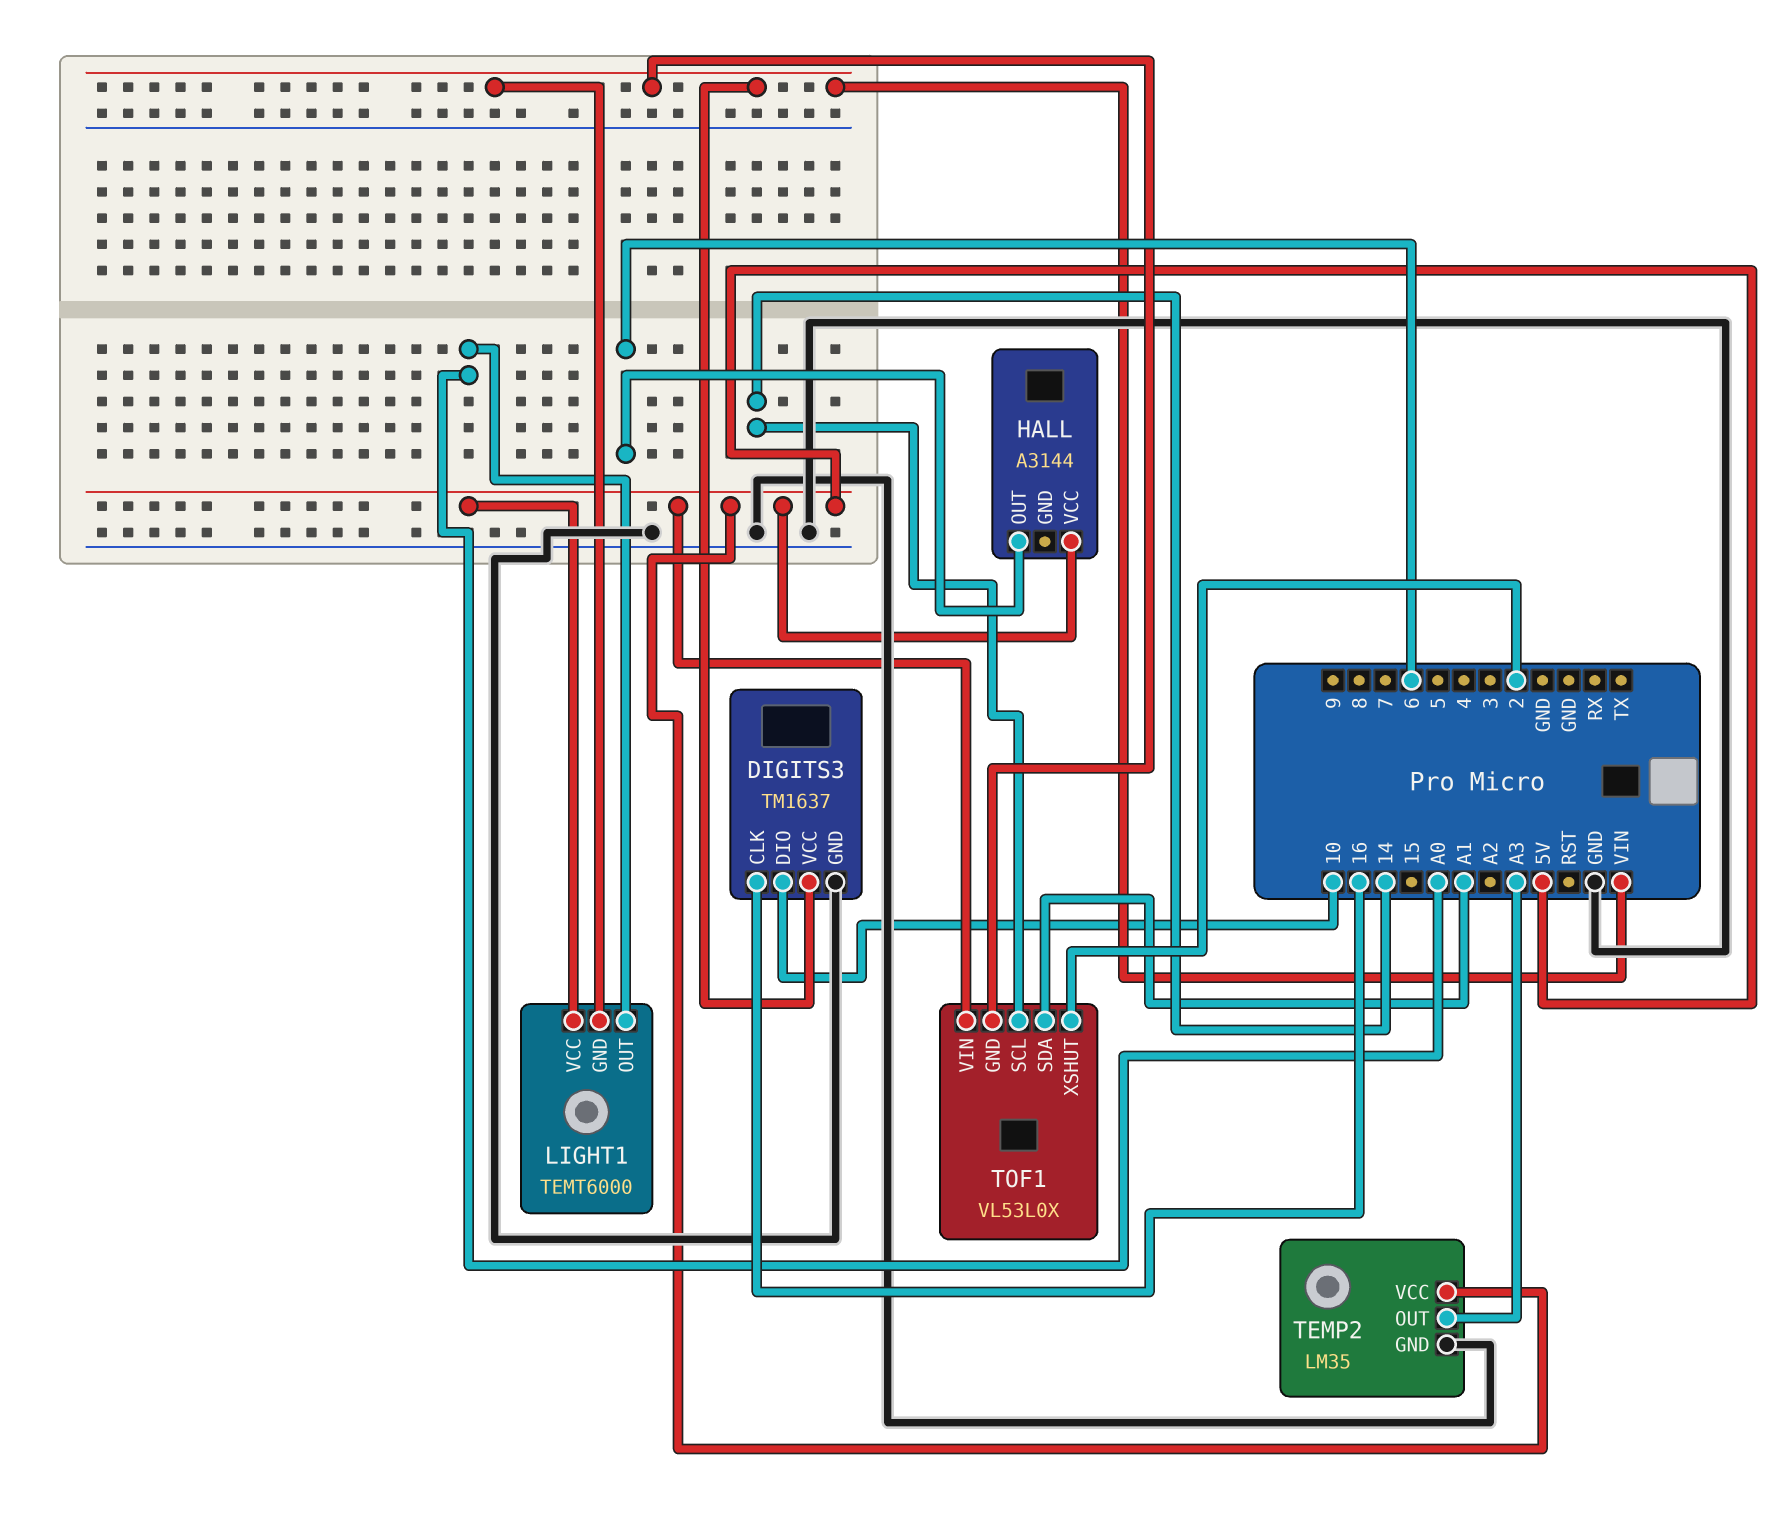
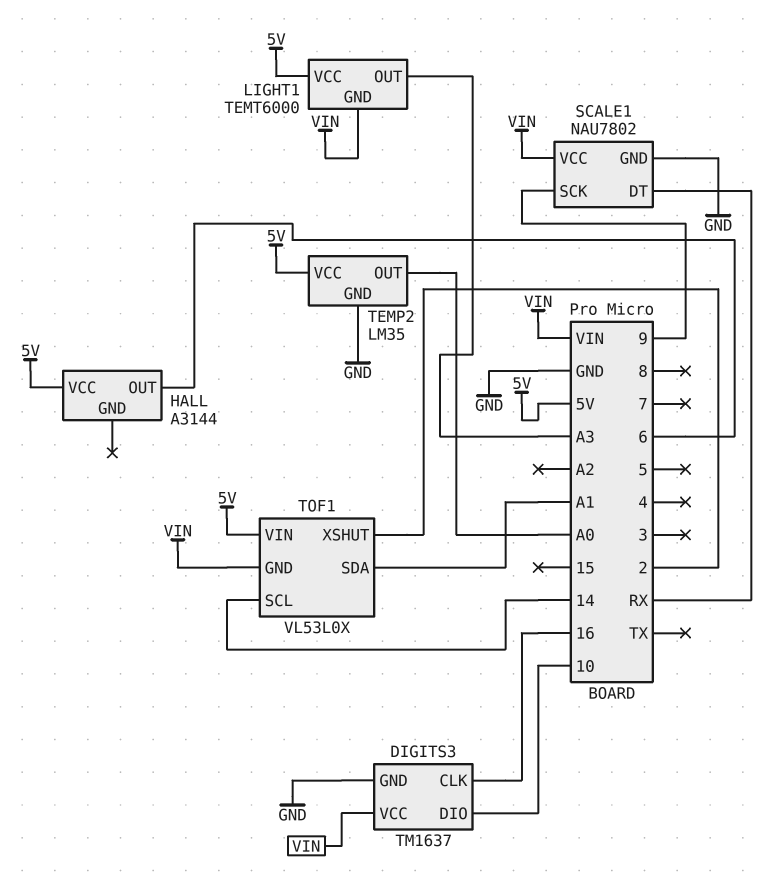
LIGHT1 pin OUT: A0 -> A3
SCALE1: none -> NAU7802
SCALE1 pin DT: none -> RX
SCALE1 pin GND: none -> GND
SCALE1 pin SCK: none -> 9
SCALE1 pin VCC: none -> VIN
TEMP2 pin OUT: A3 -> A0

